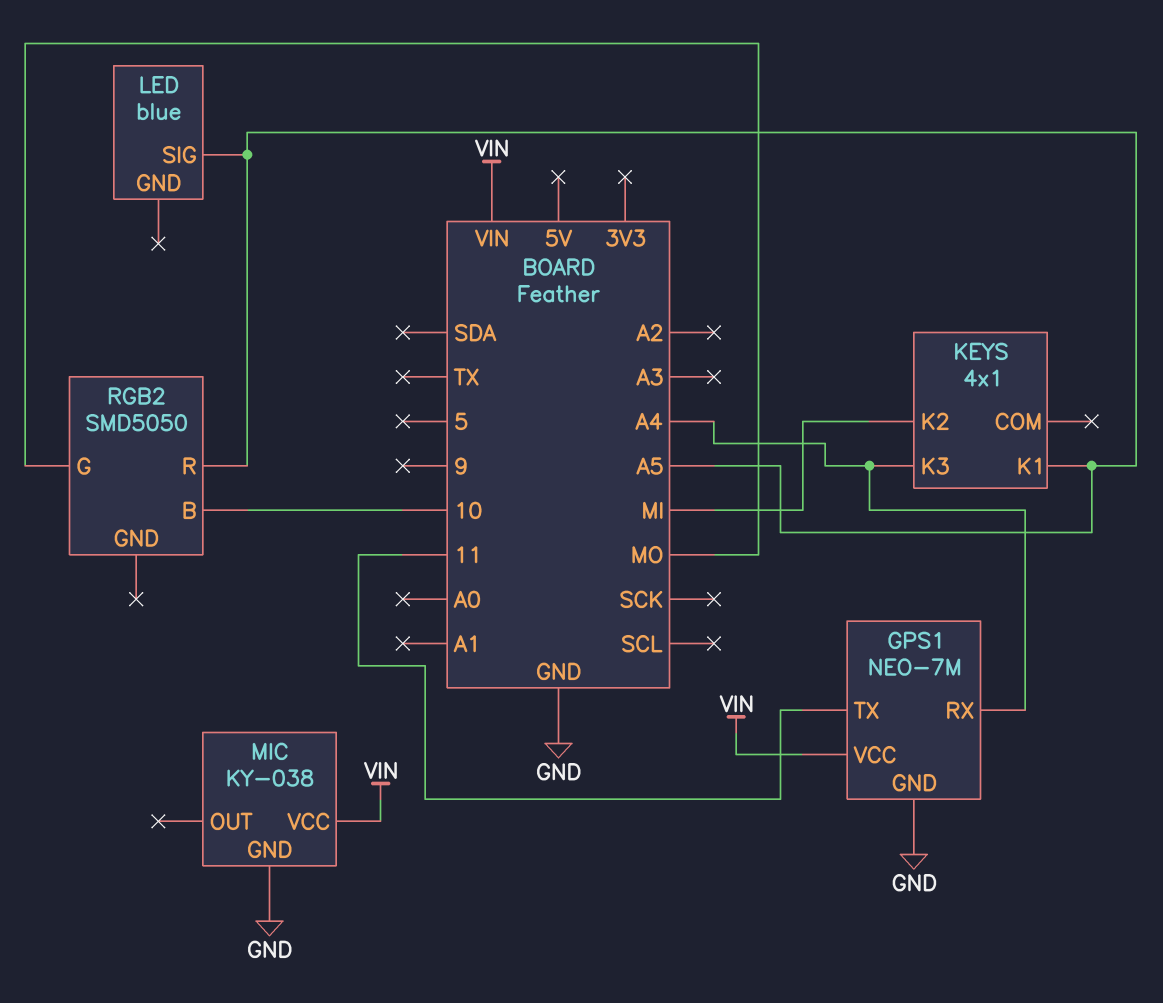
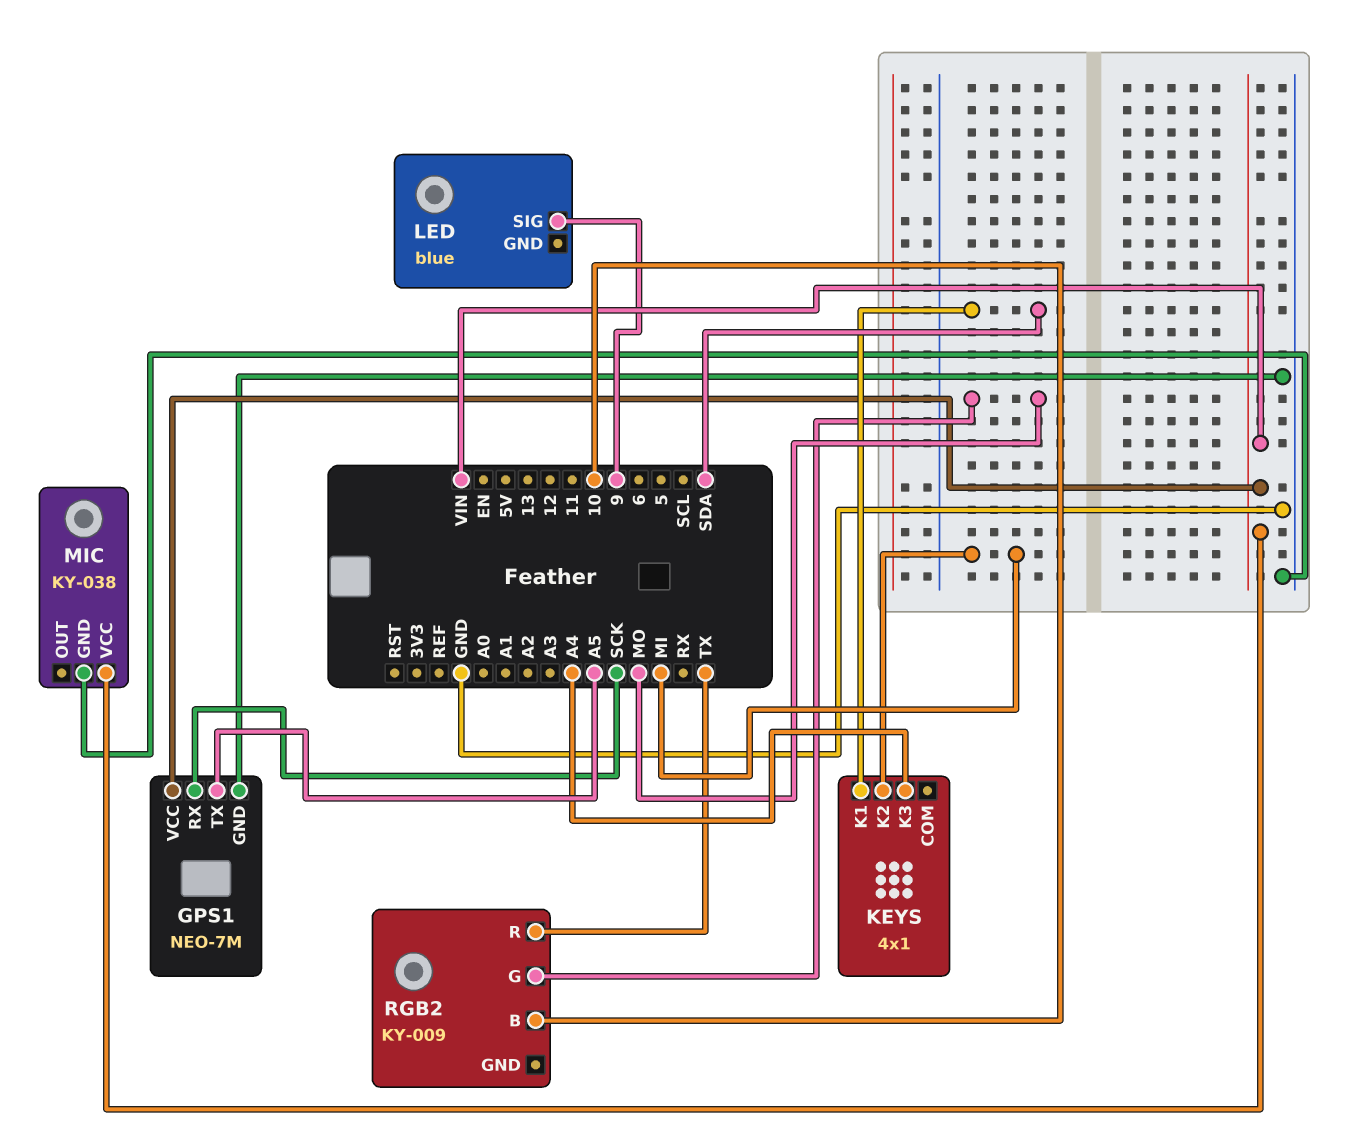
GPS1 pin RX: A4 -> SCK
GPS1 pin TX: 11 -> A5
KEYS pin K1: A5 -> SDA
LED pin SIG: A5 -> 9
RGB2: SMD5050 -> KY-009
RGB2 pin R: A5 -> TX

